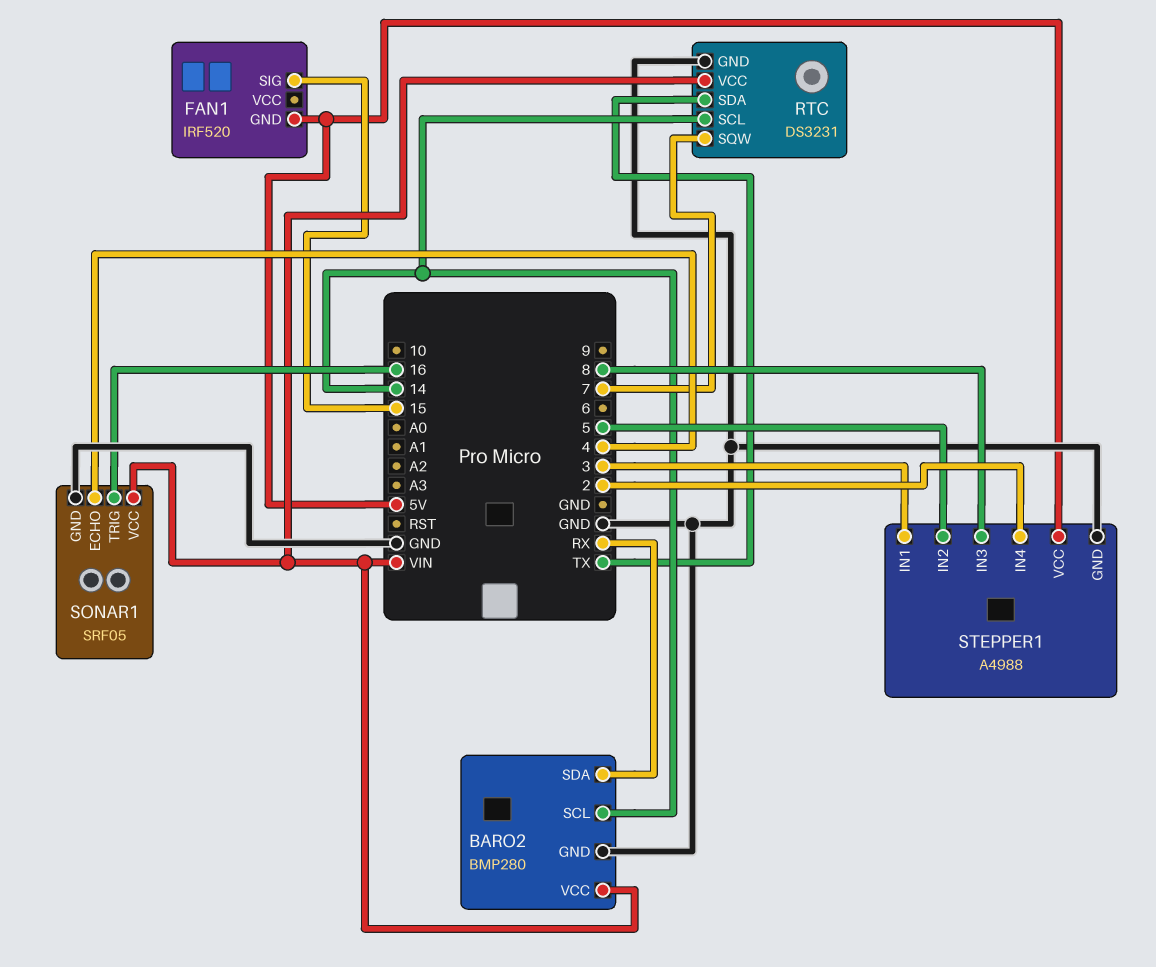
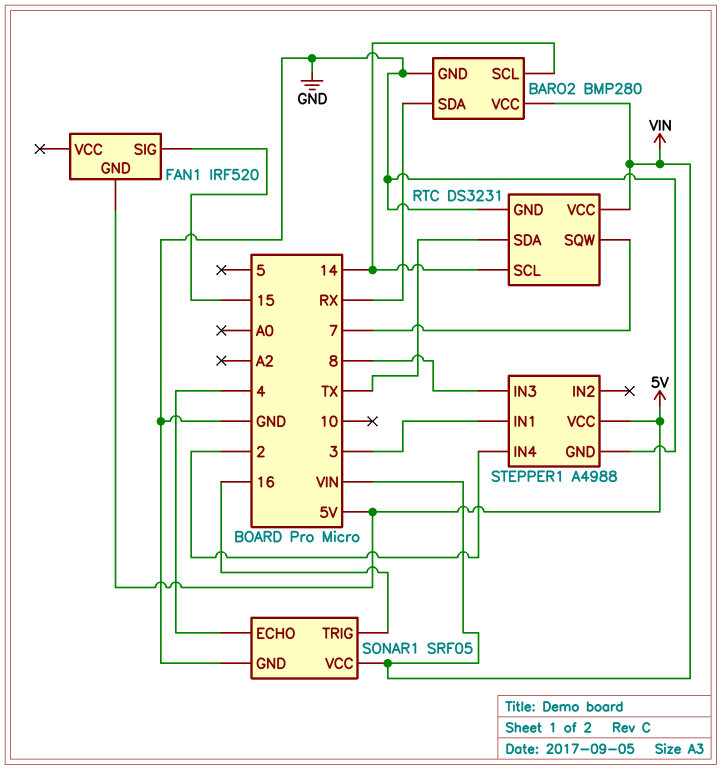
STEPPER1 pin IN2: 5 -> none

